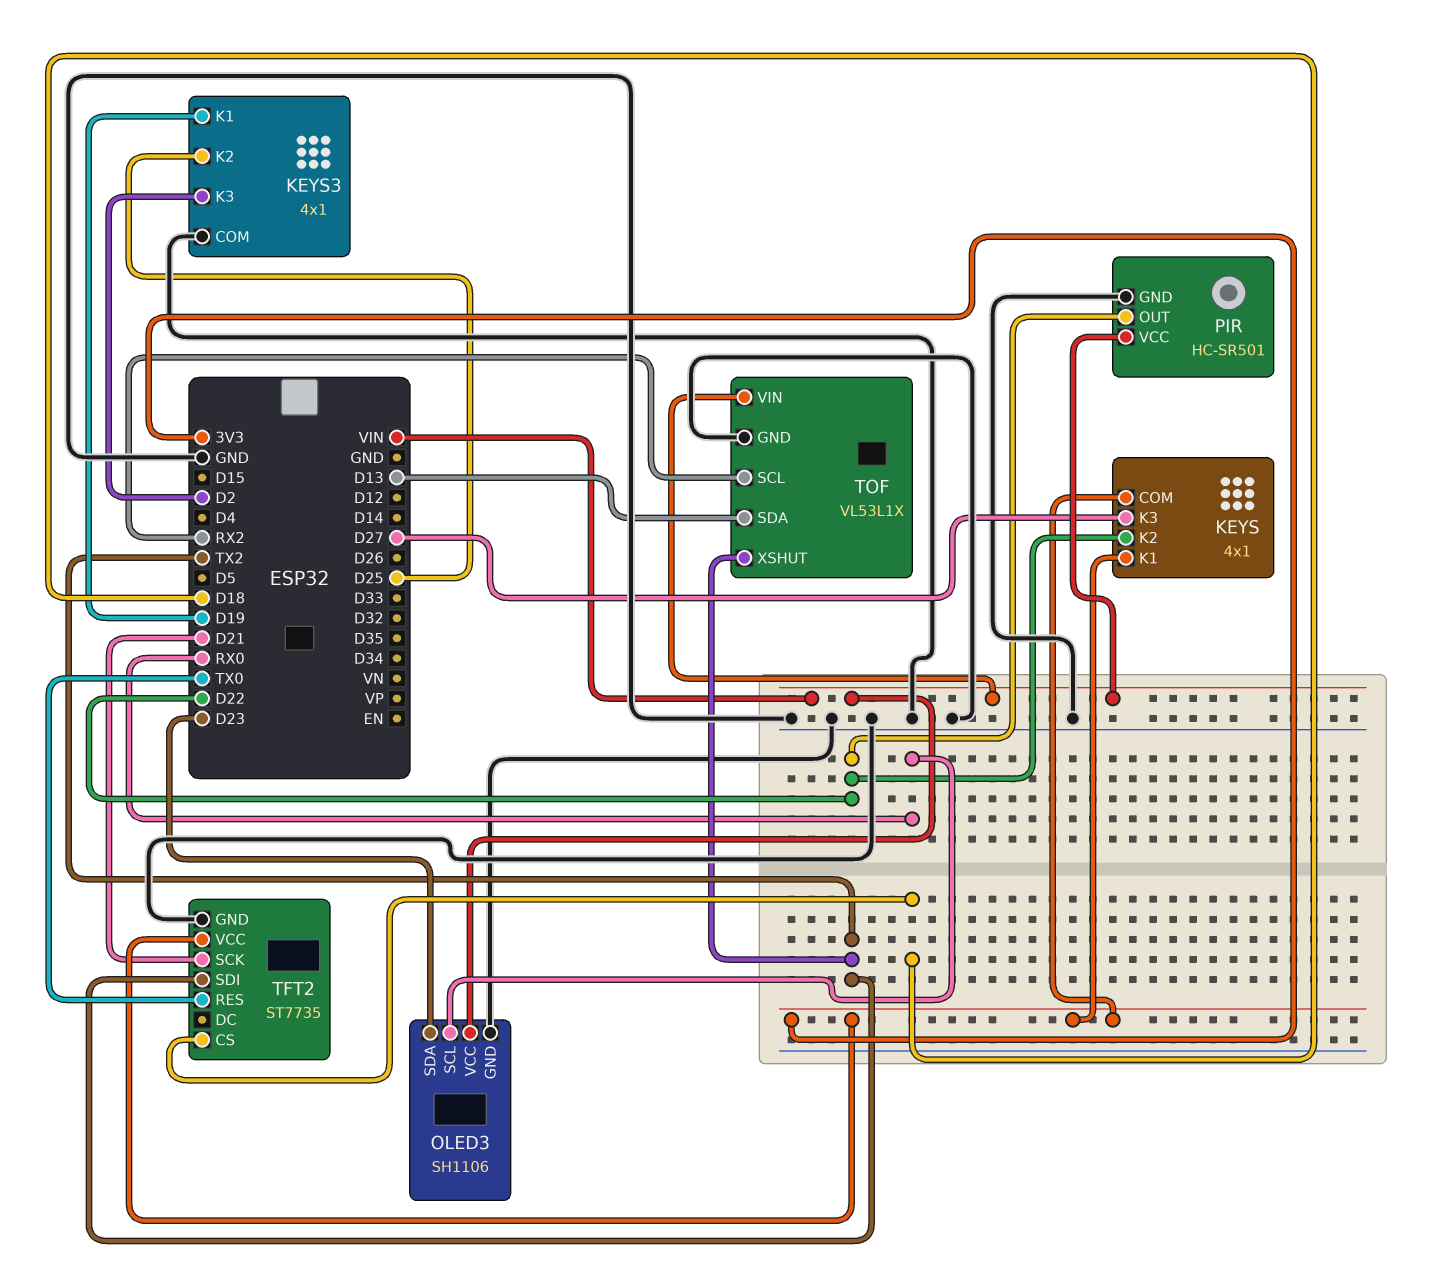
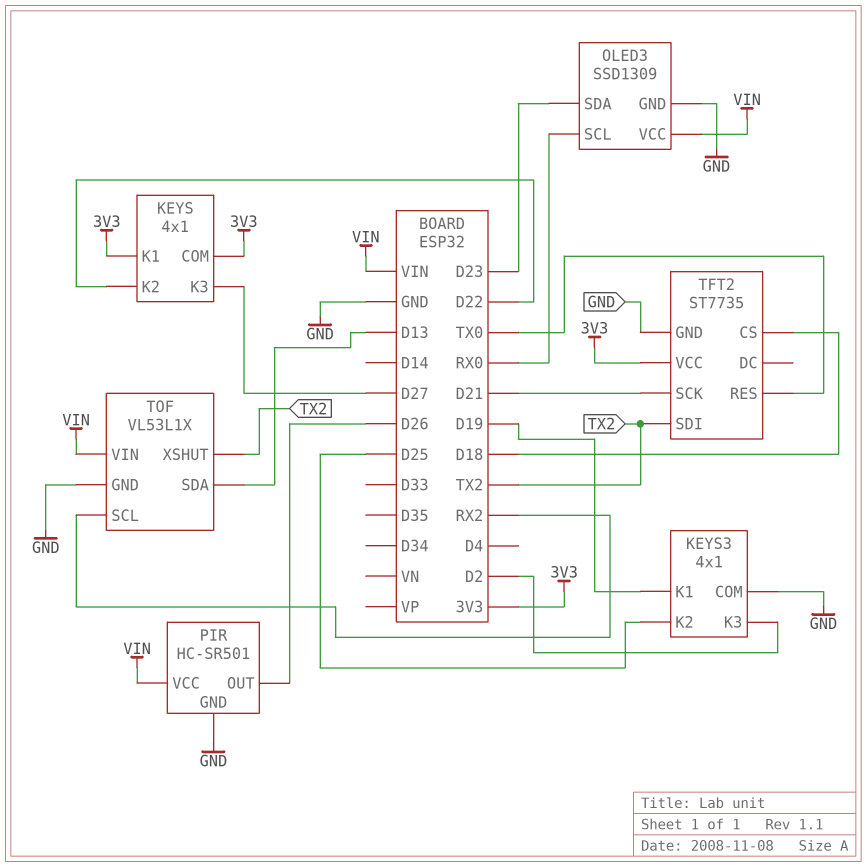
OLED3: SH1106 -> SSD1309
PIR pin OUT: D22 -> D26

